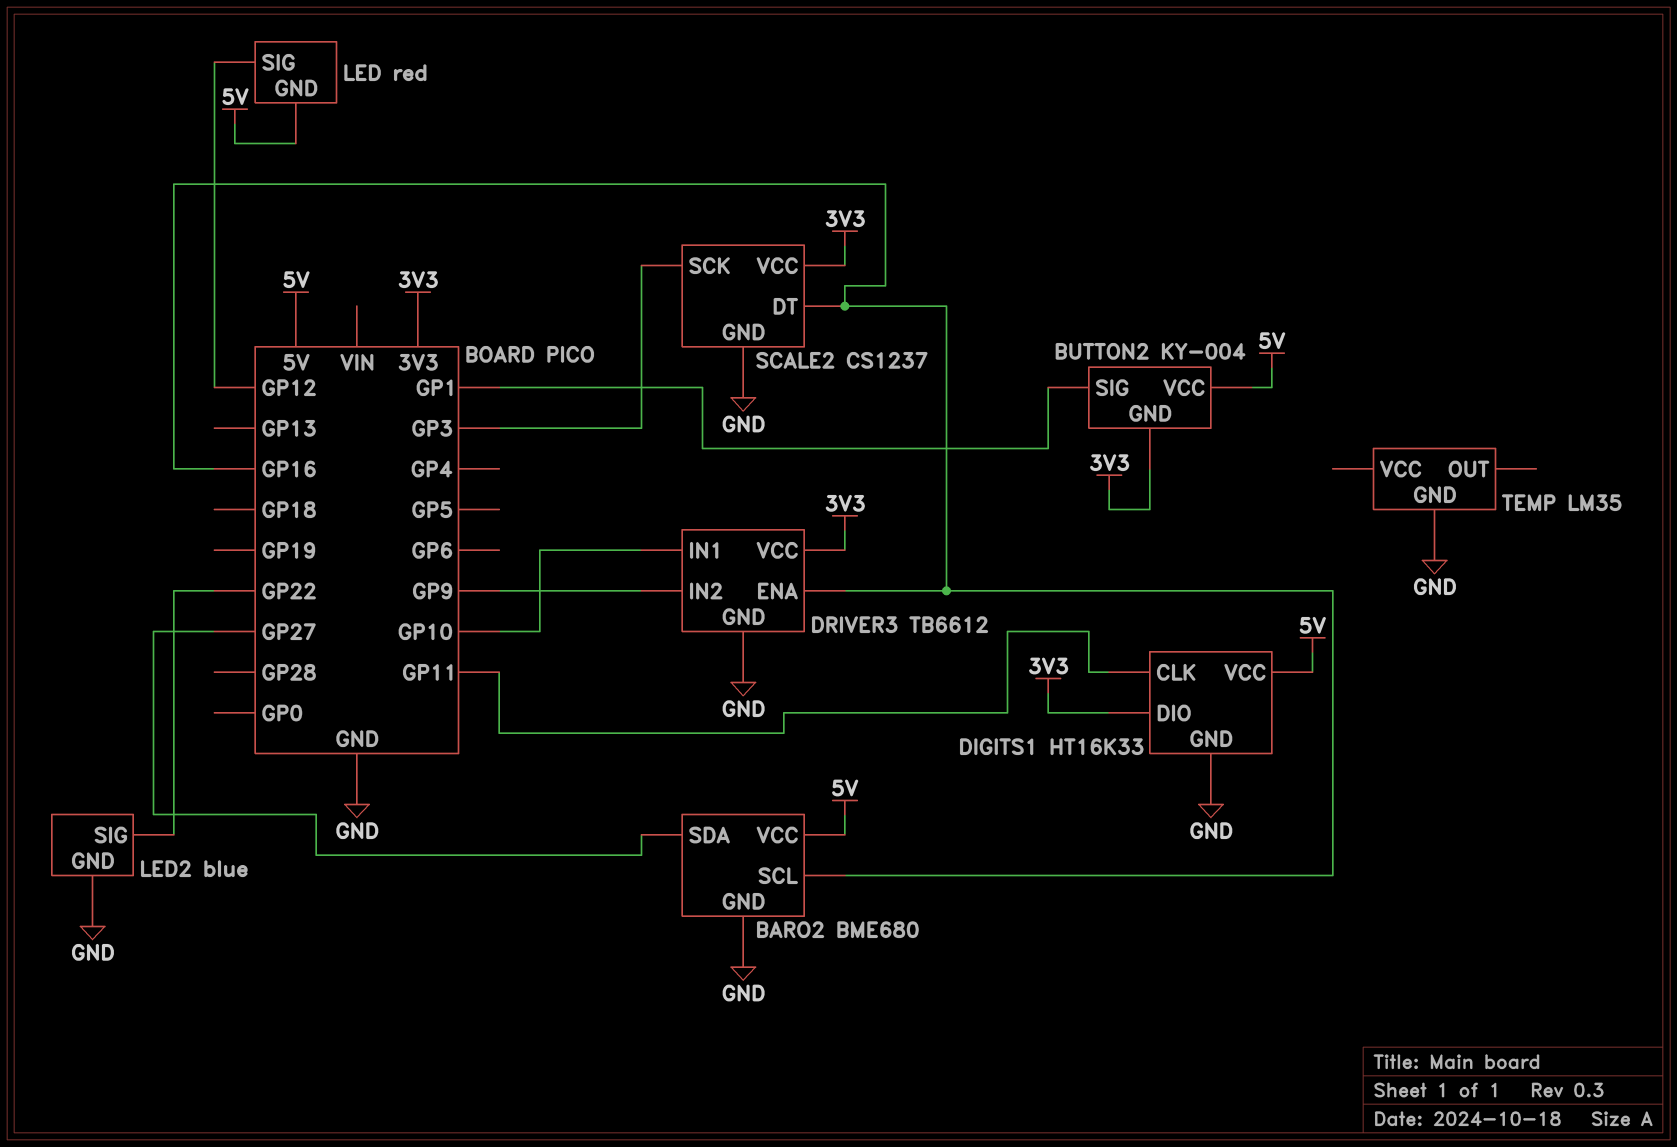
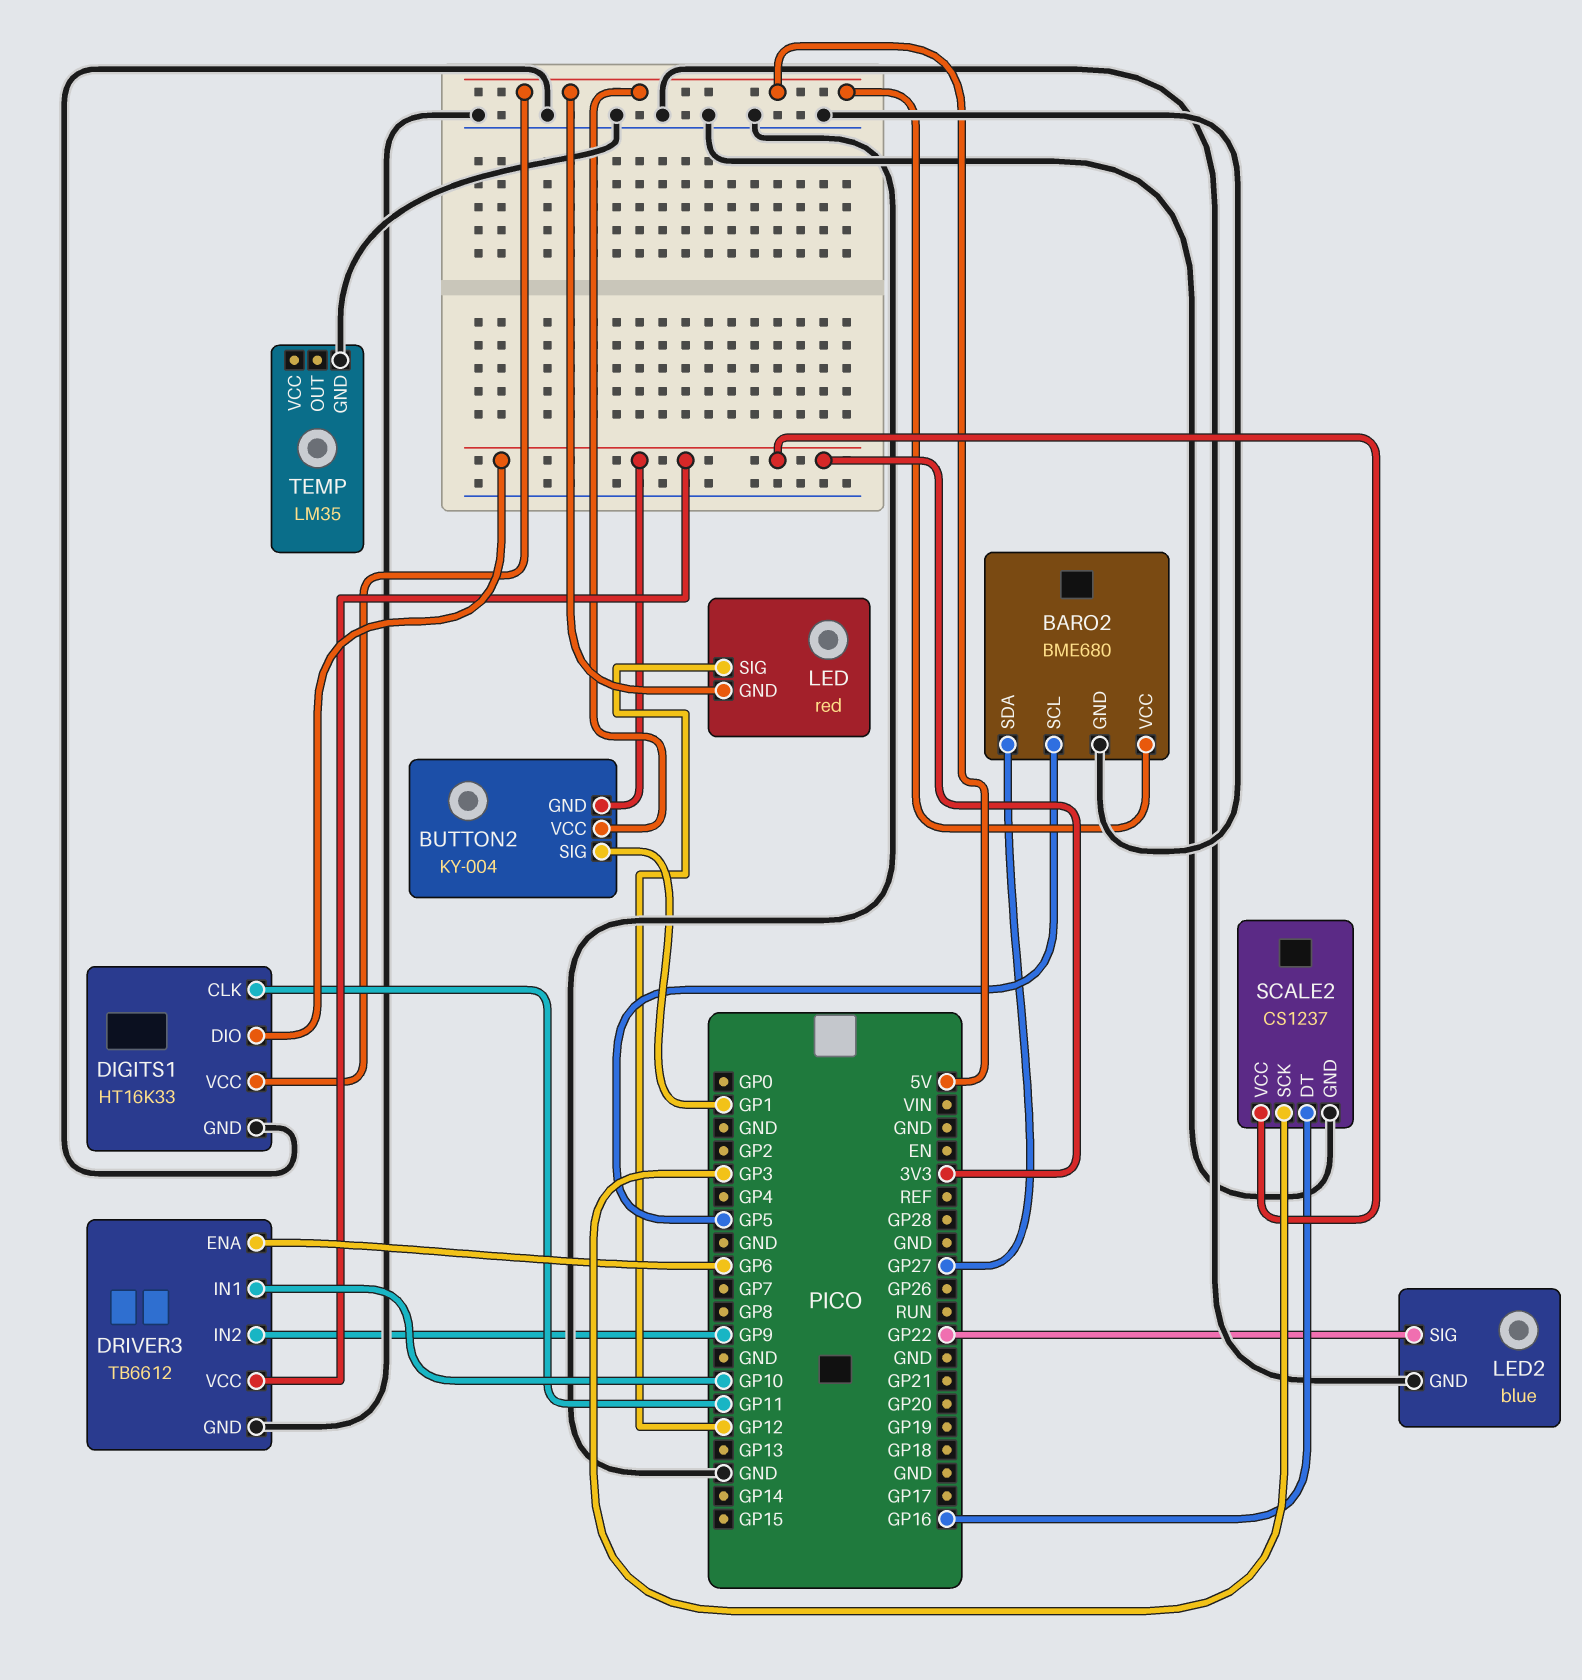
BARO2 pin SCL: GP16 -> GP5
DRIVER3 pin ENA: GP16 -> GP6

